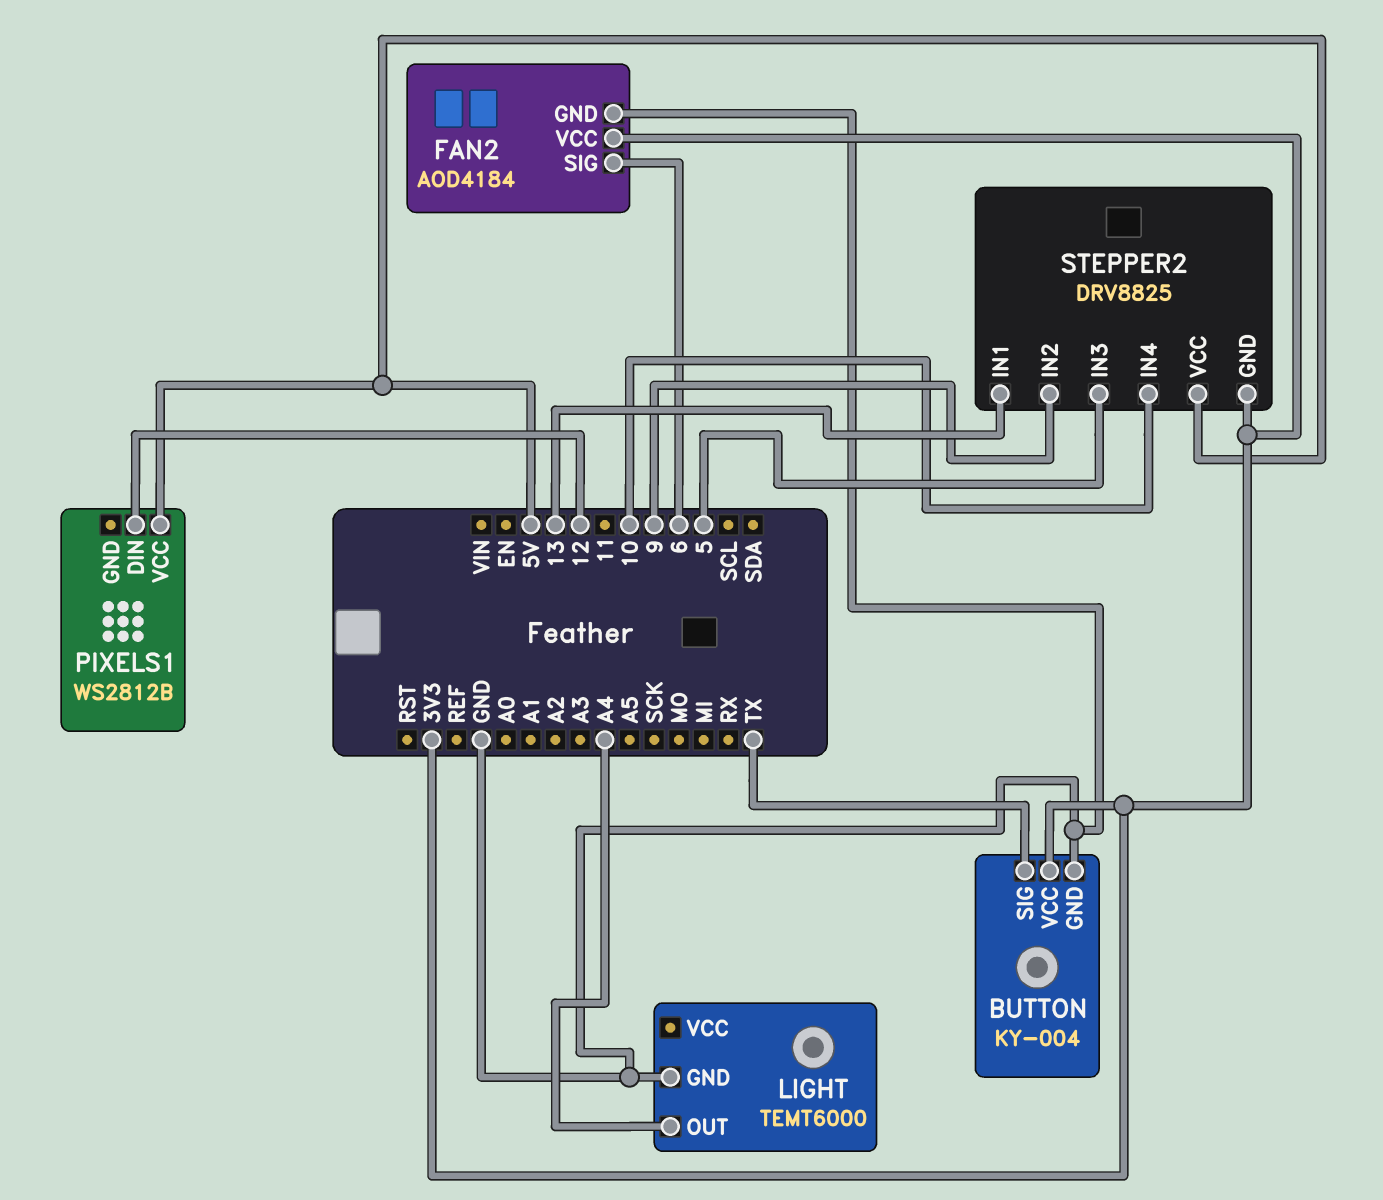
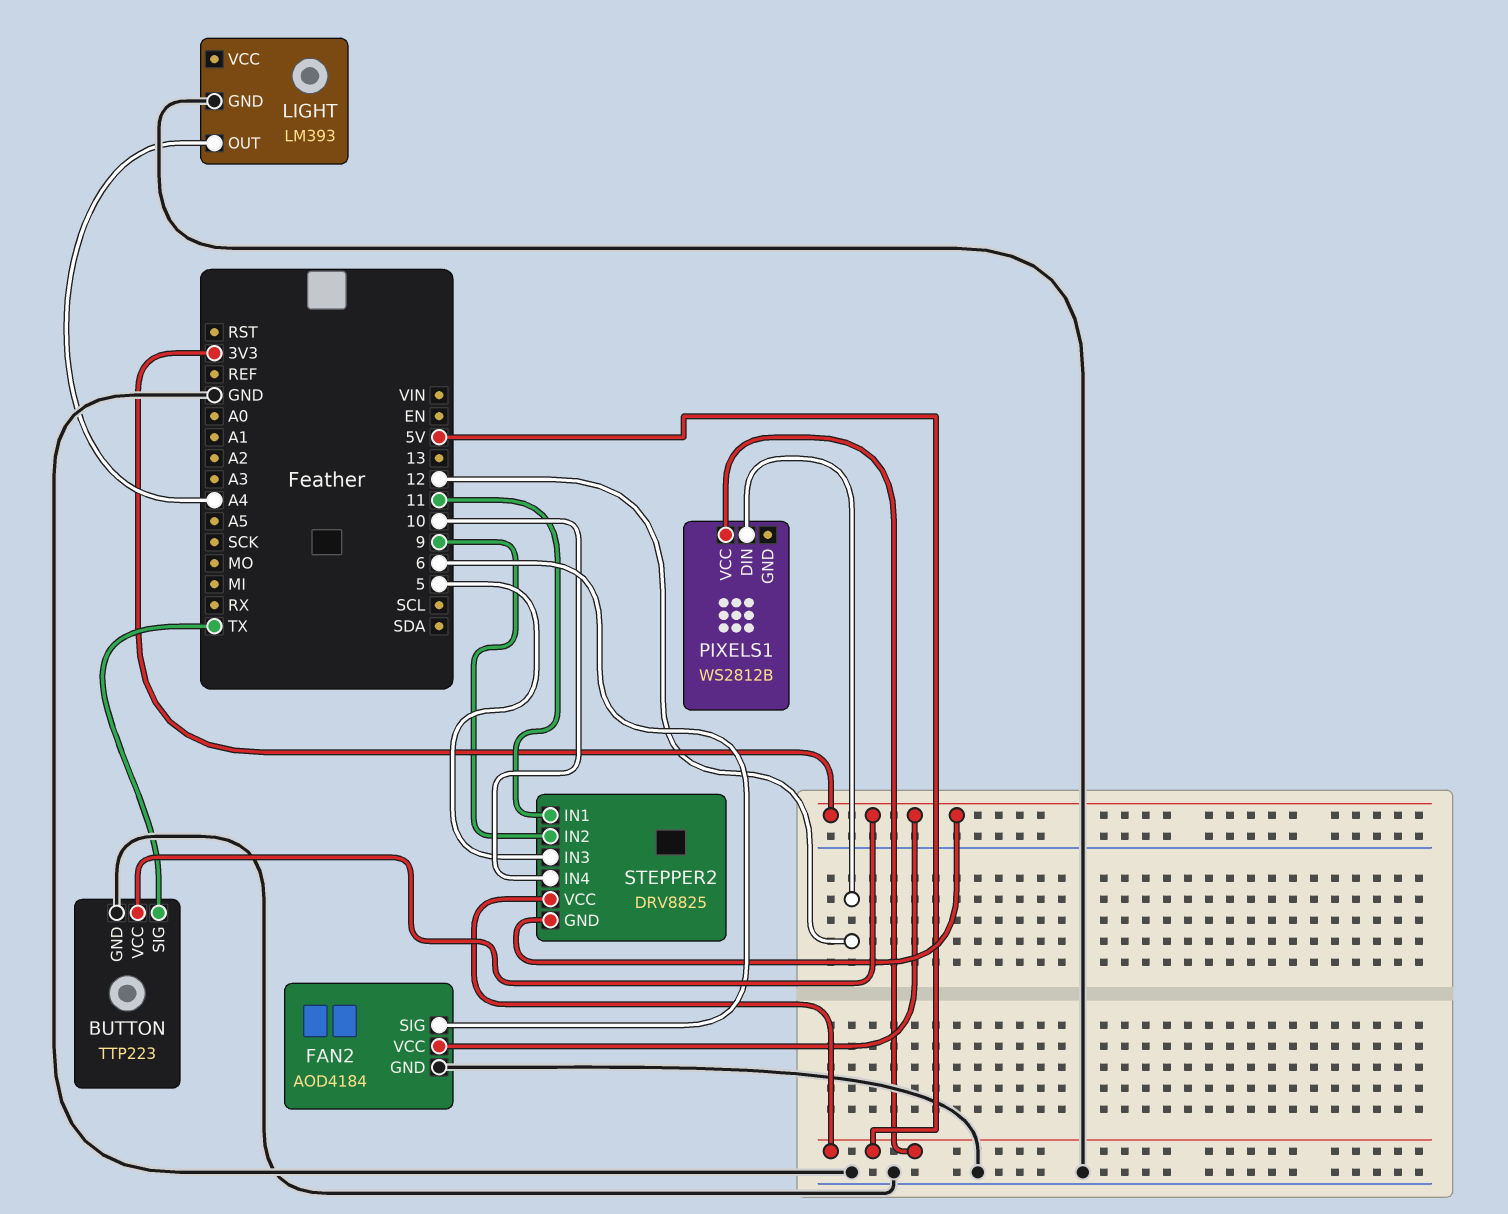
BUTTON: KY-004 -> TTP223
LIGHT: TEMT6000 -> LM393
STEPPER2 pin IN1: 13 -> 11

